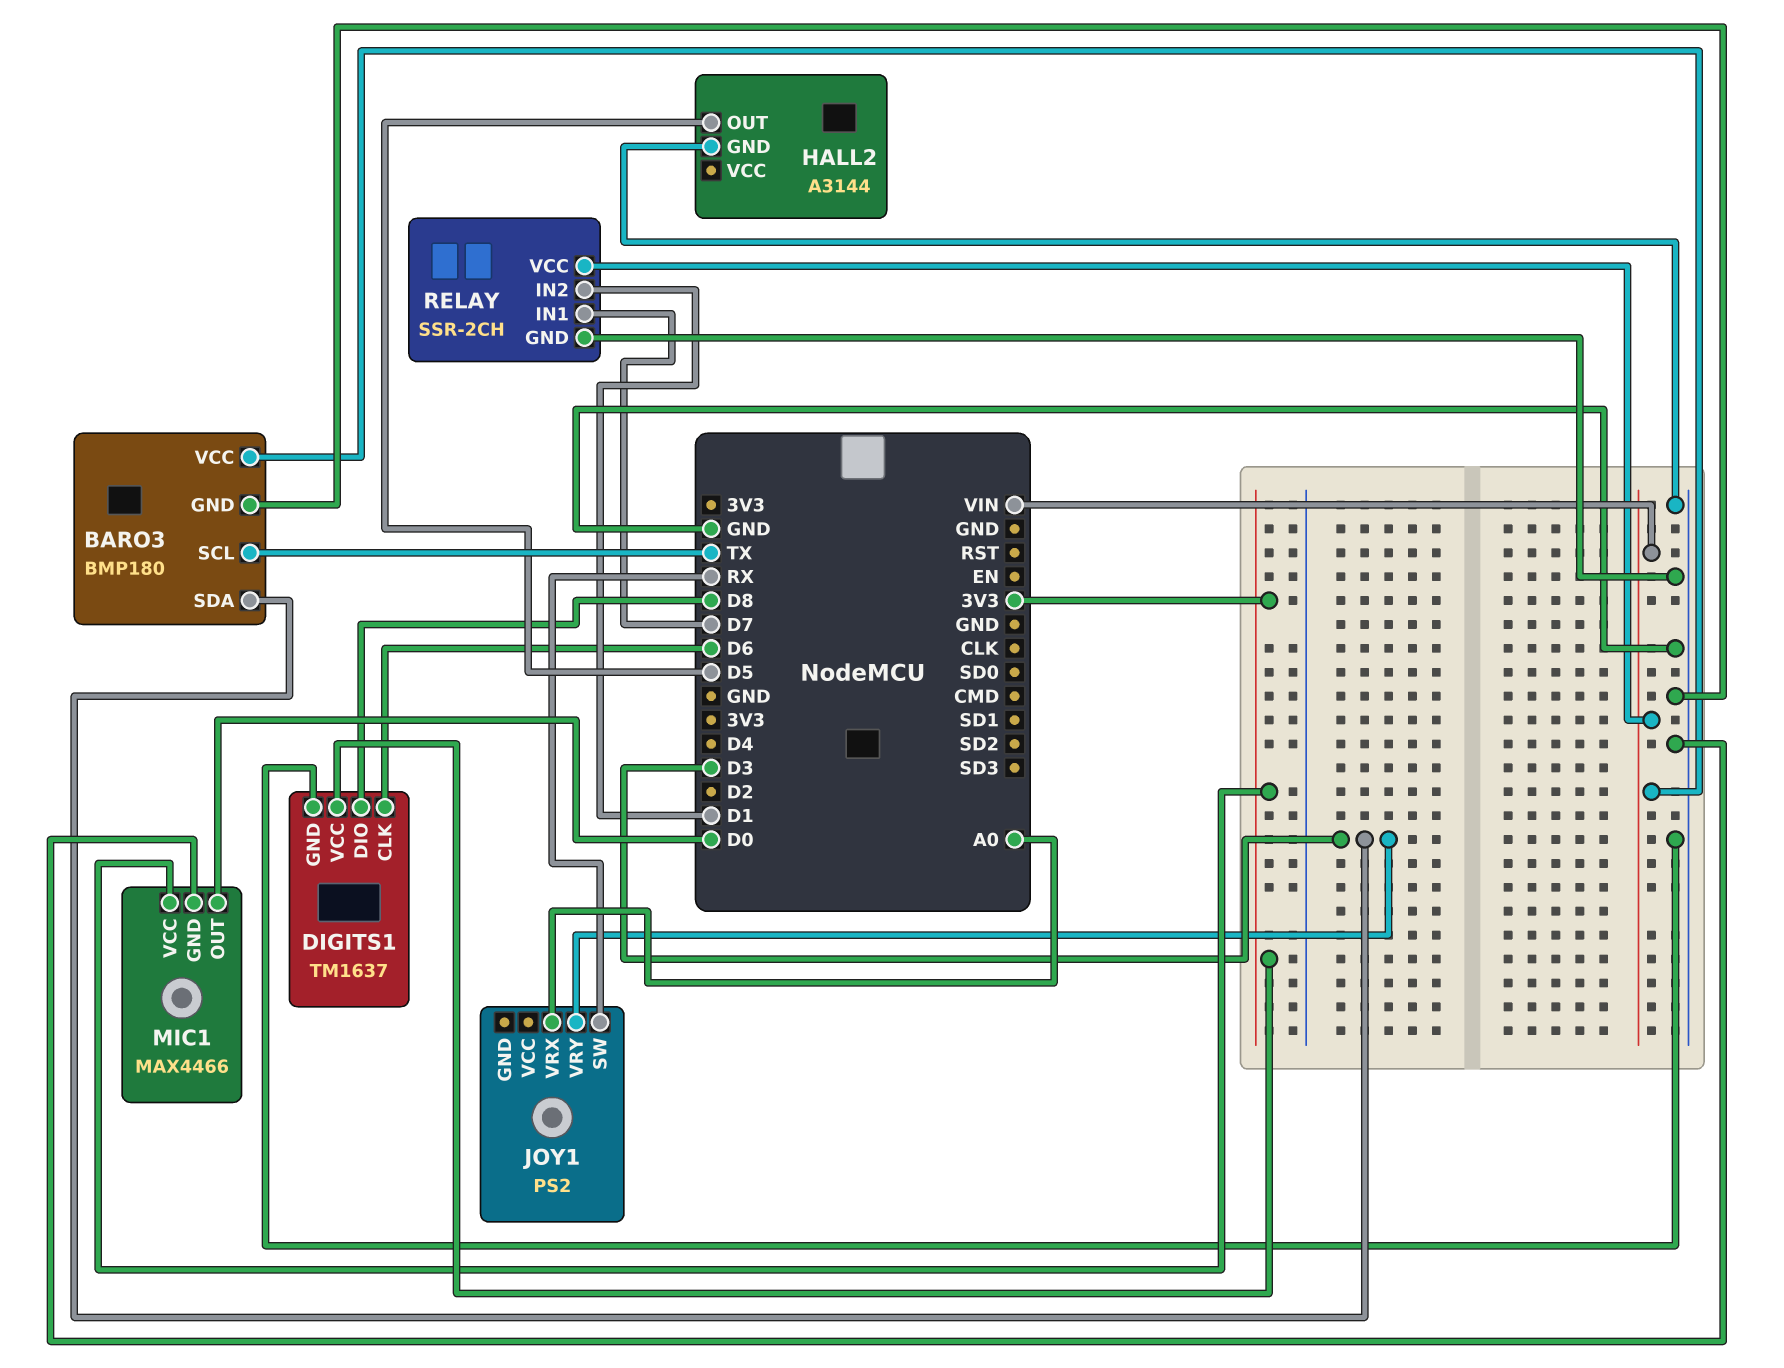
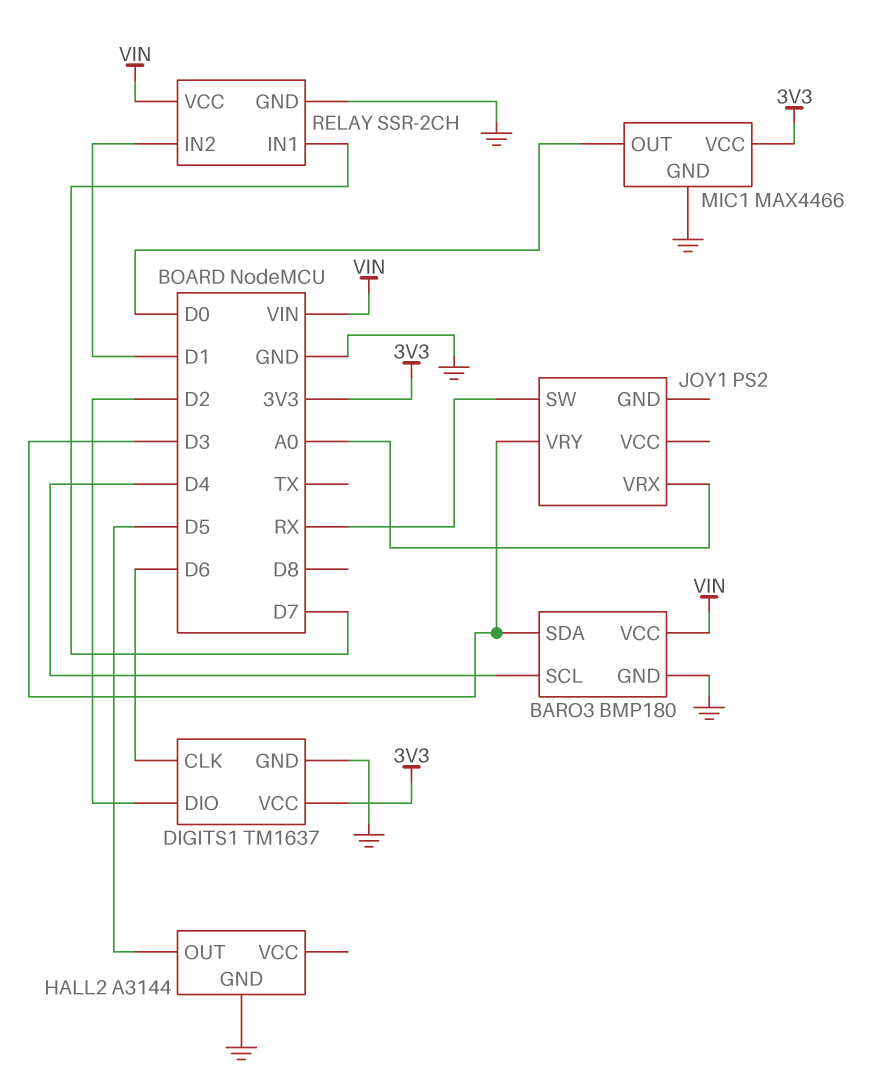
BARO3 pin SCL: TX -> D4
DIGITS1 pin DIO: D8 -> D2

